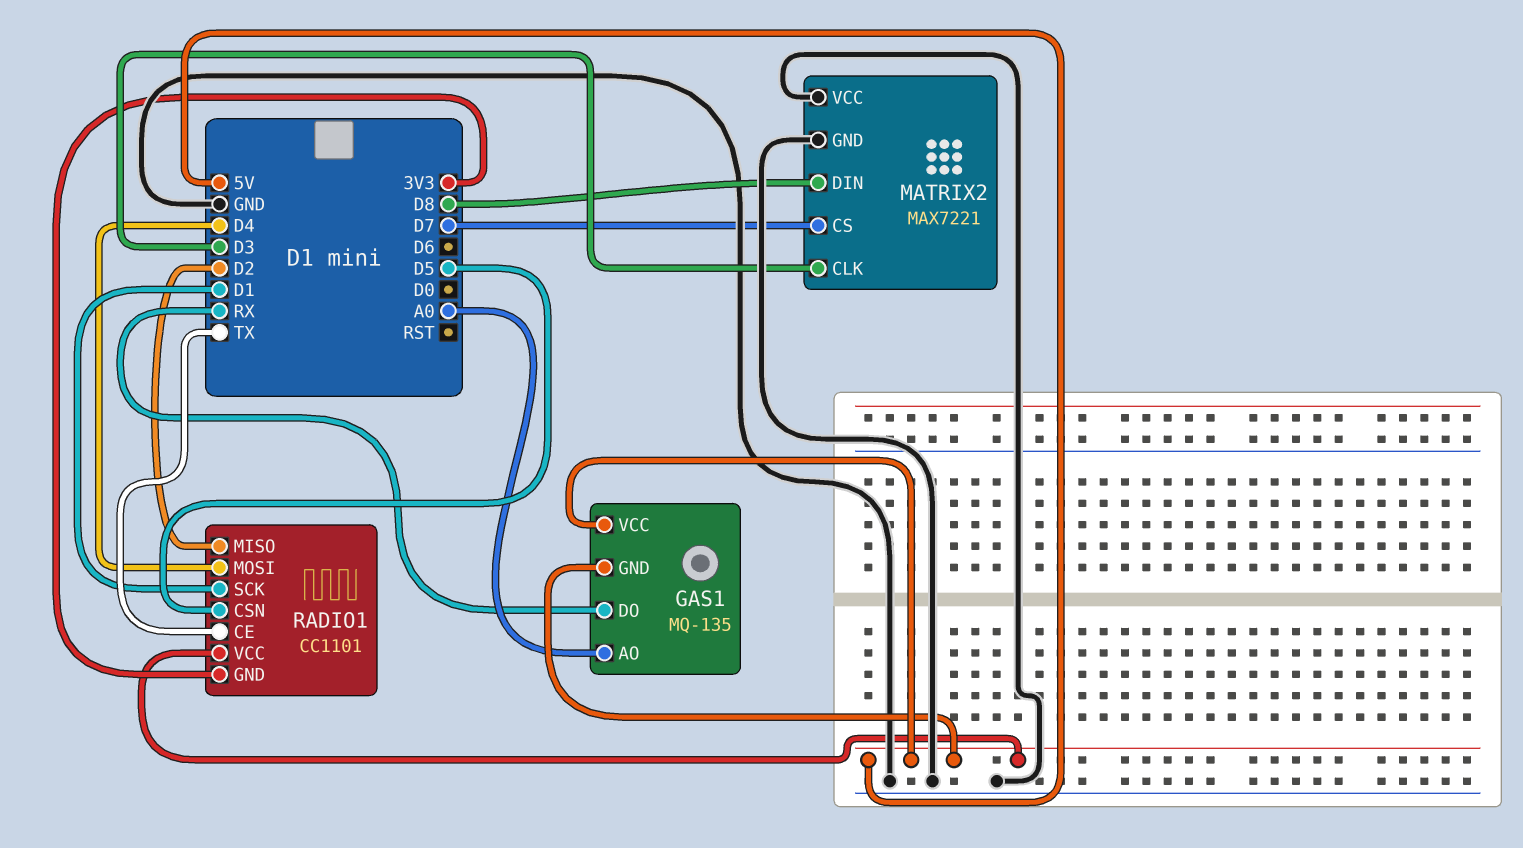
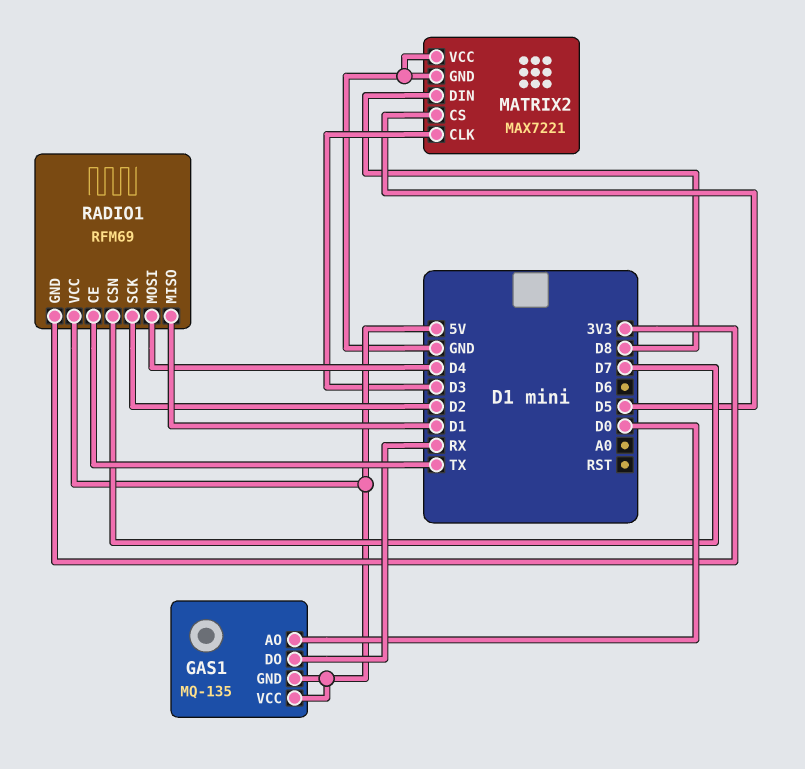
GAS1 pin AO: A0 -> D0
MATRIX2 pin CS: D7 -> D5
RADIO1: CC1101 -> RFM69
RADIO1 pin CSN: D5 -> D7
RADIO1 pin MISO: D2 -> D1
RADIO1 pin SCK: D1 -> D2

